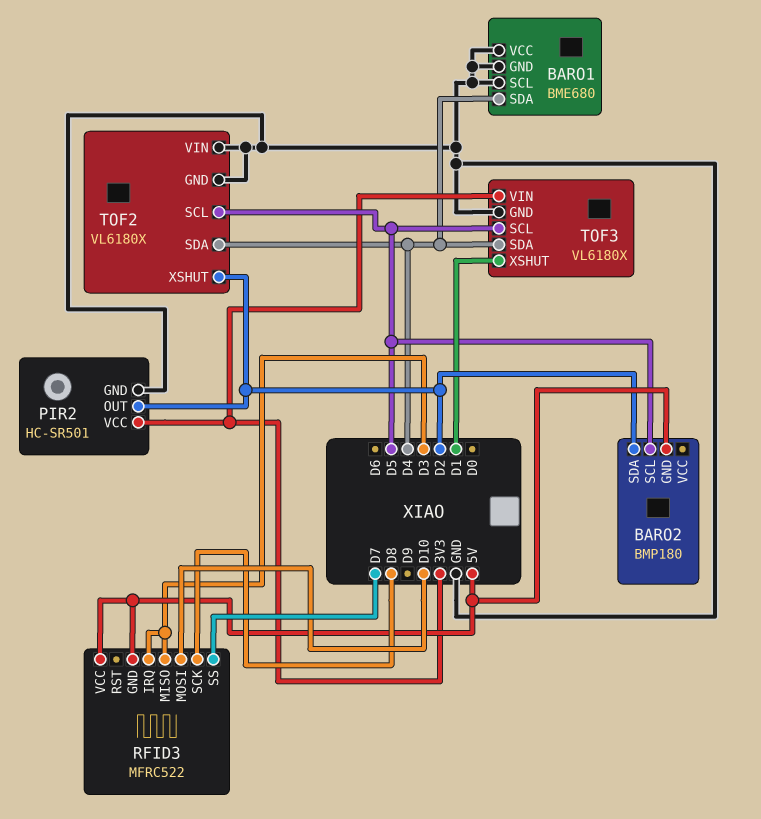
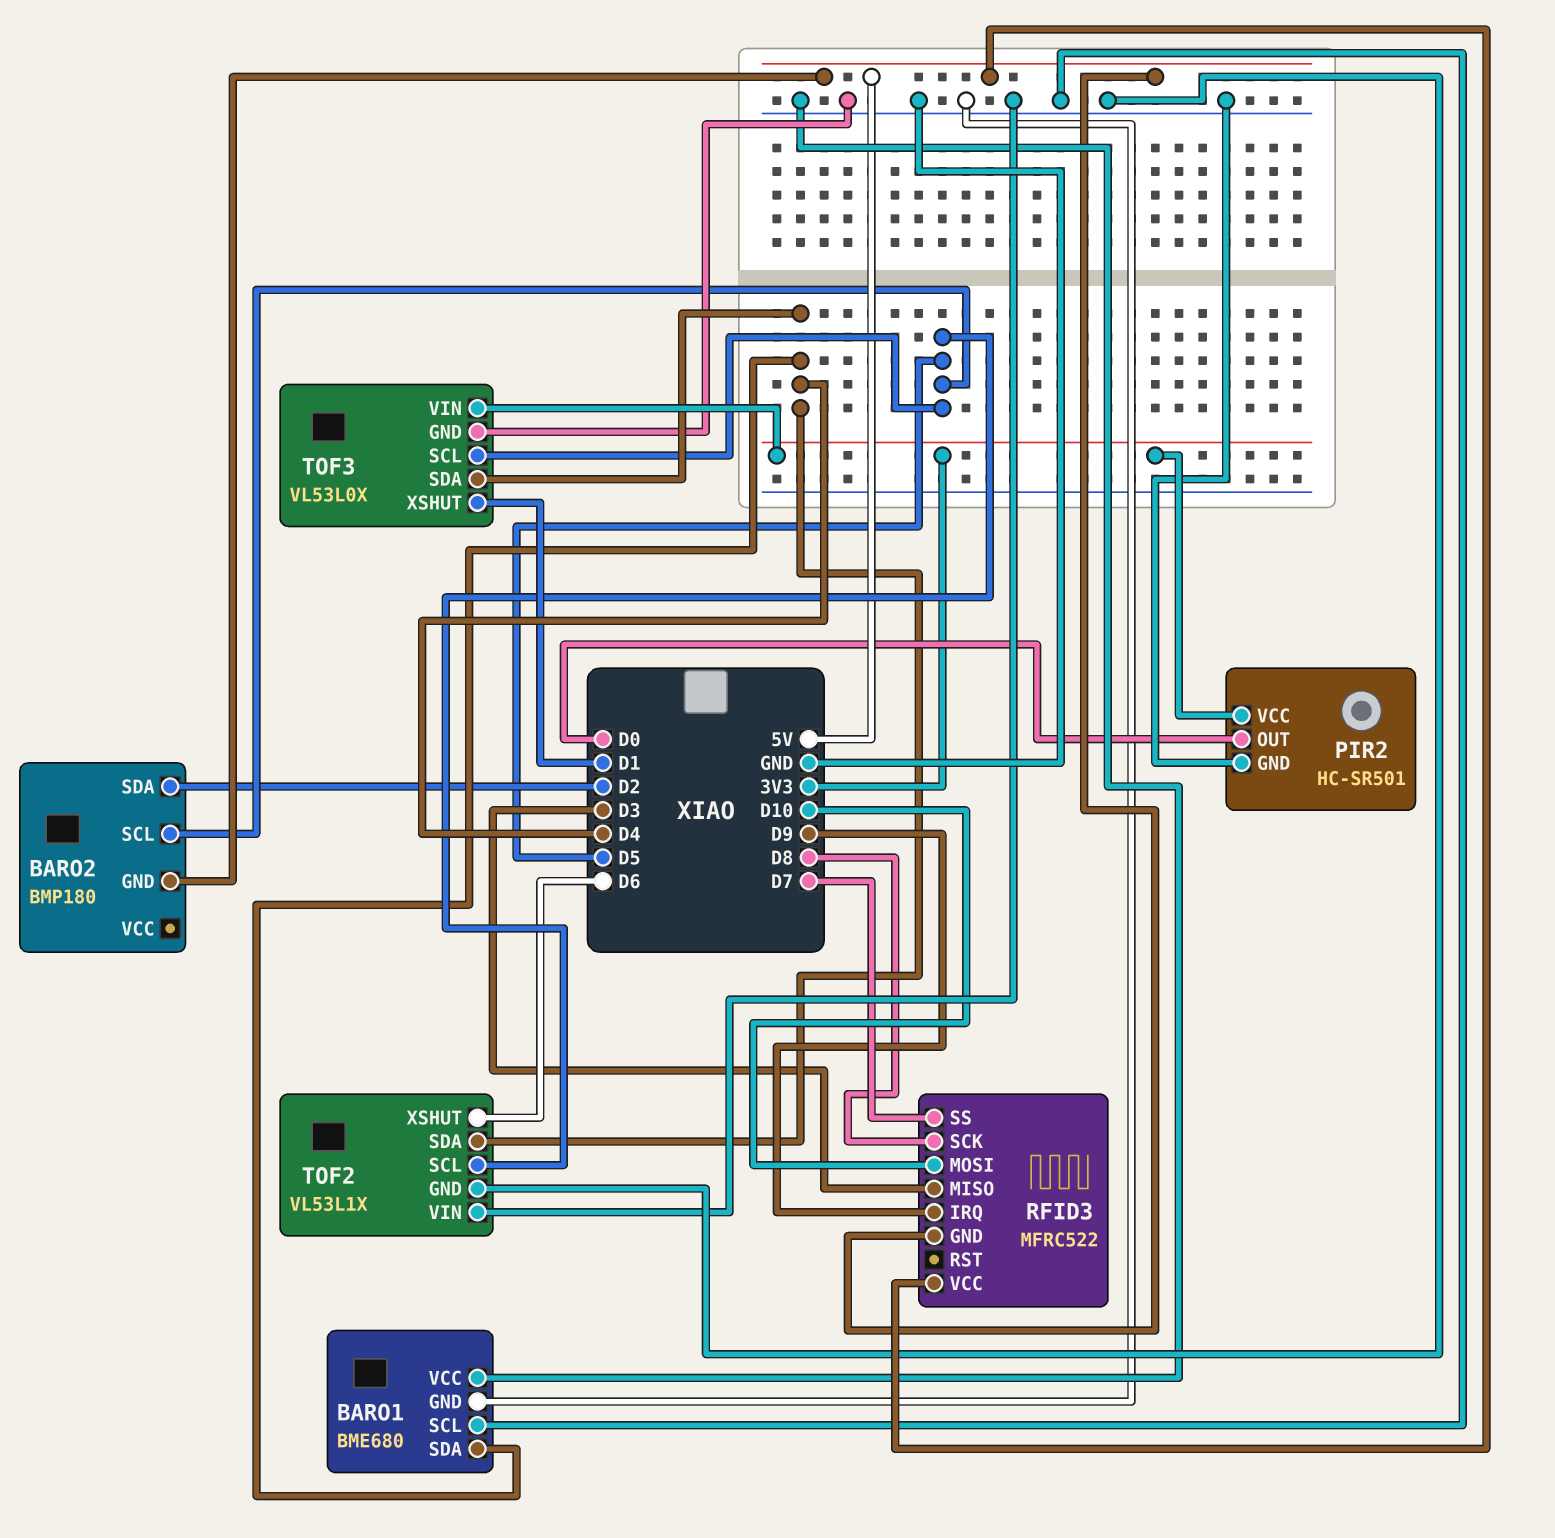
PIR2 pin OUT: D2 -> D0
RFID3 pin IRQ: D3 -> D9
TOF2: VL6180X -> VL53L1X
TOF2 pin XSHUT: D2 -> D6
TOF3: VL6180X -> VL53L0X

